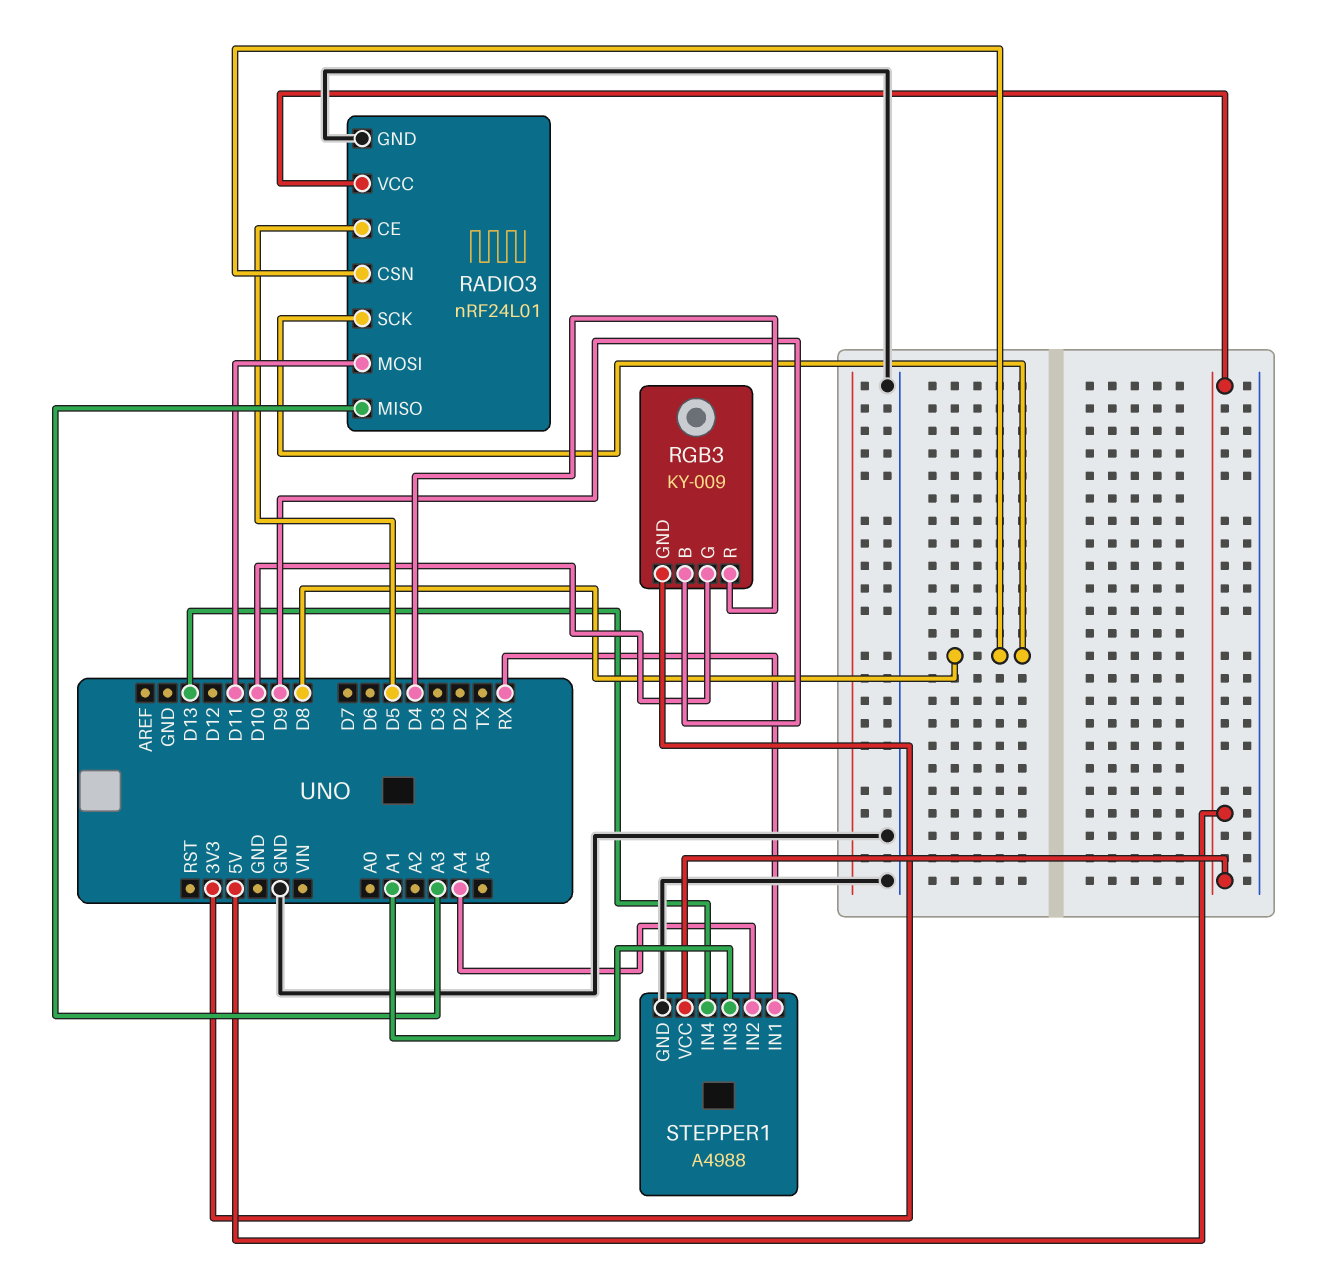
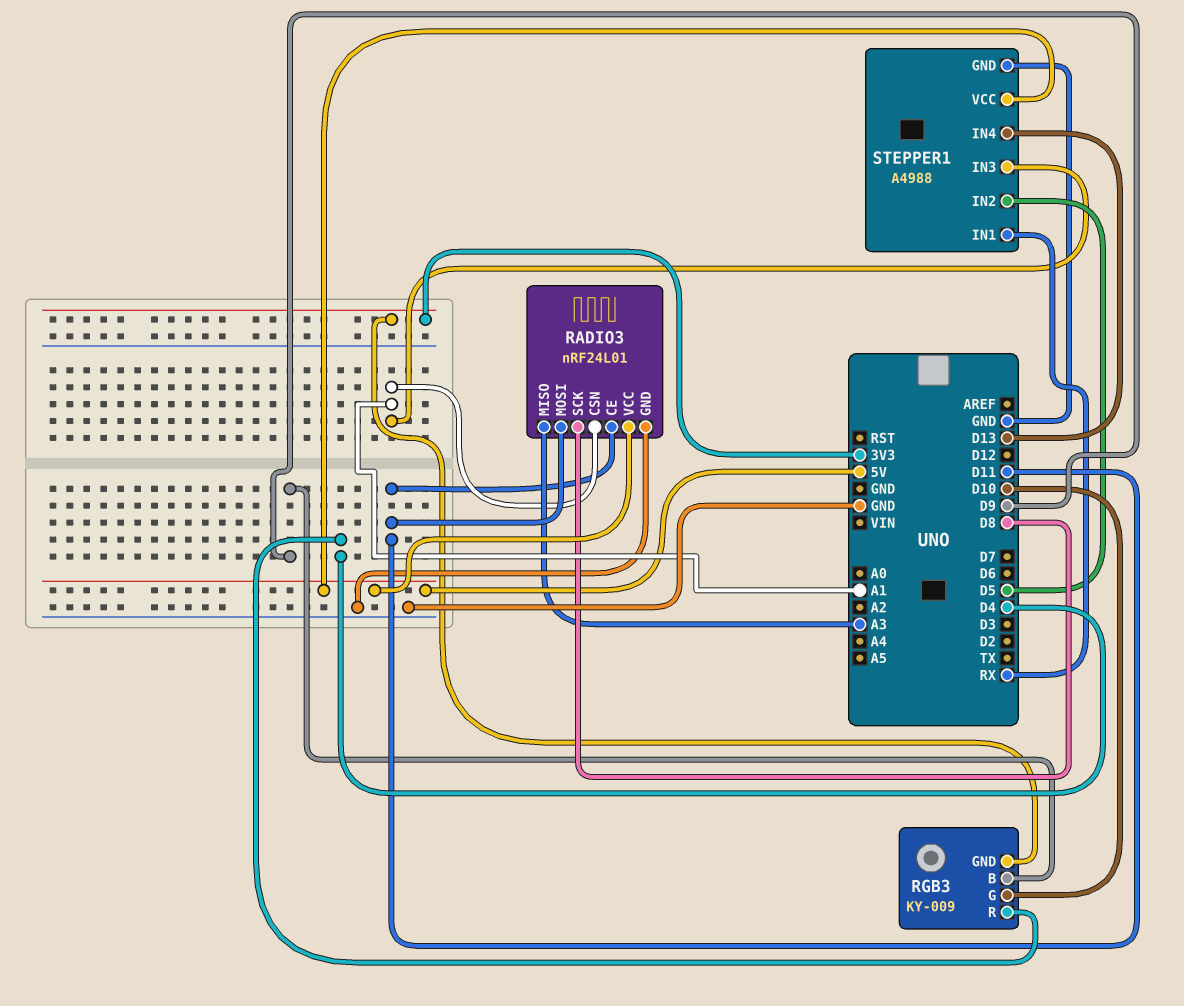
RADIO3 pin CE: D5 -> D11
RADIO3 pin CSN: D8 -> A1
STEPPER1 pin IN2: A4 -> D5

